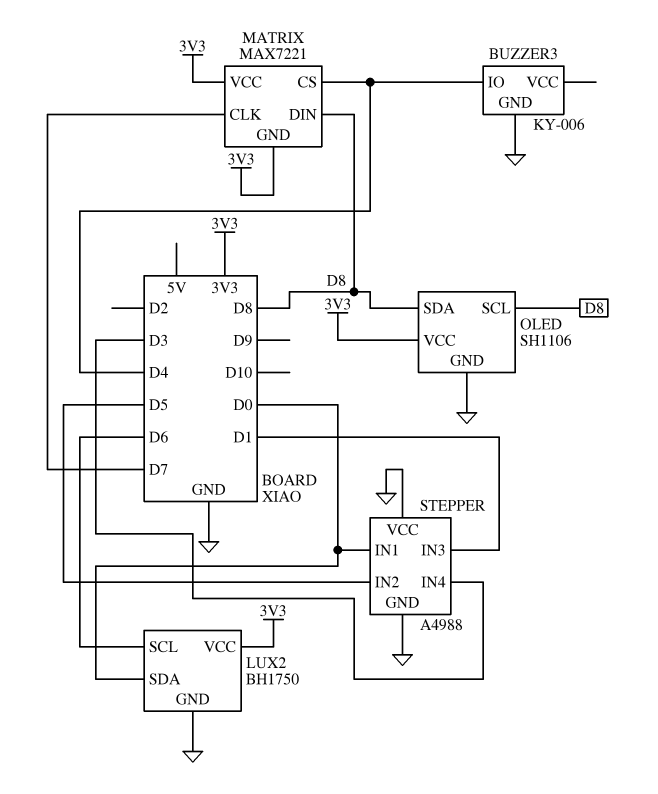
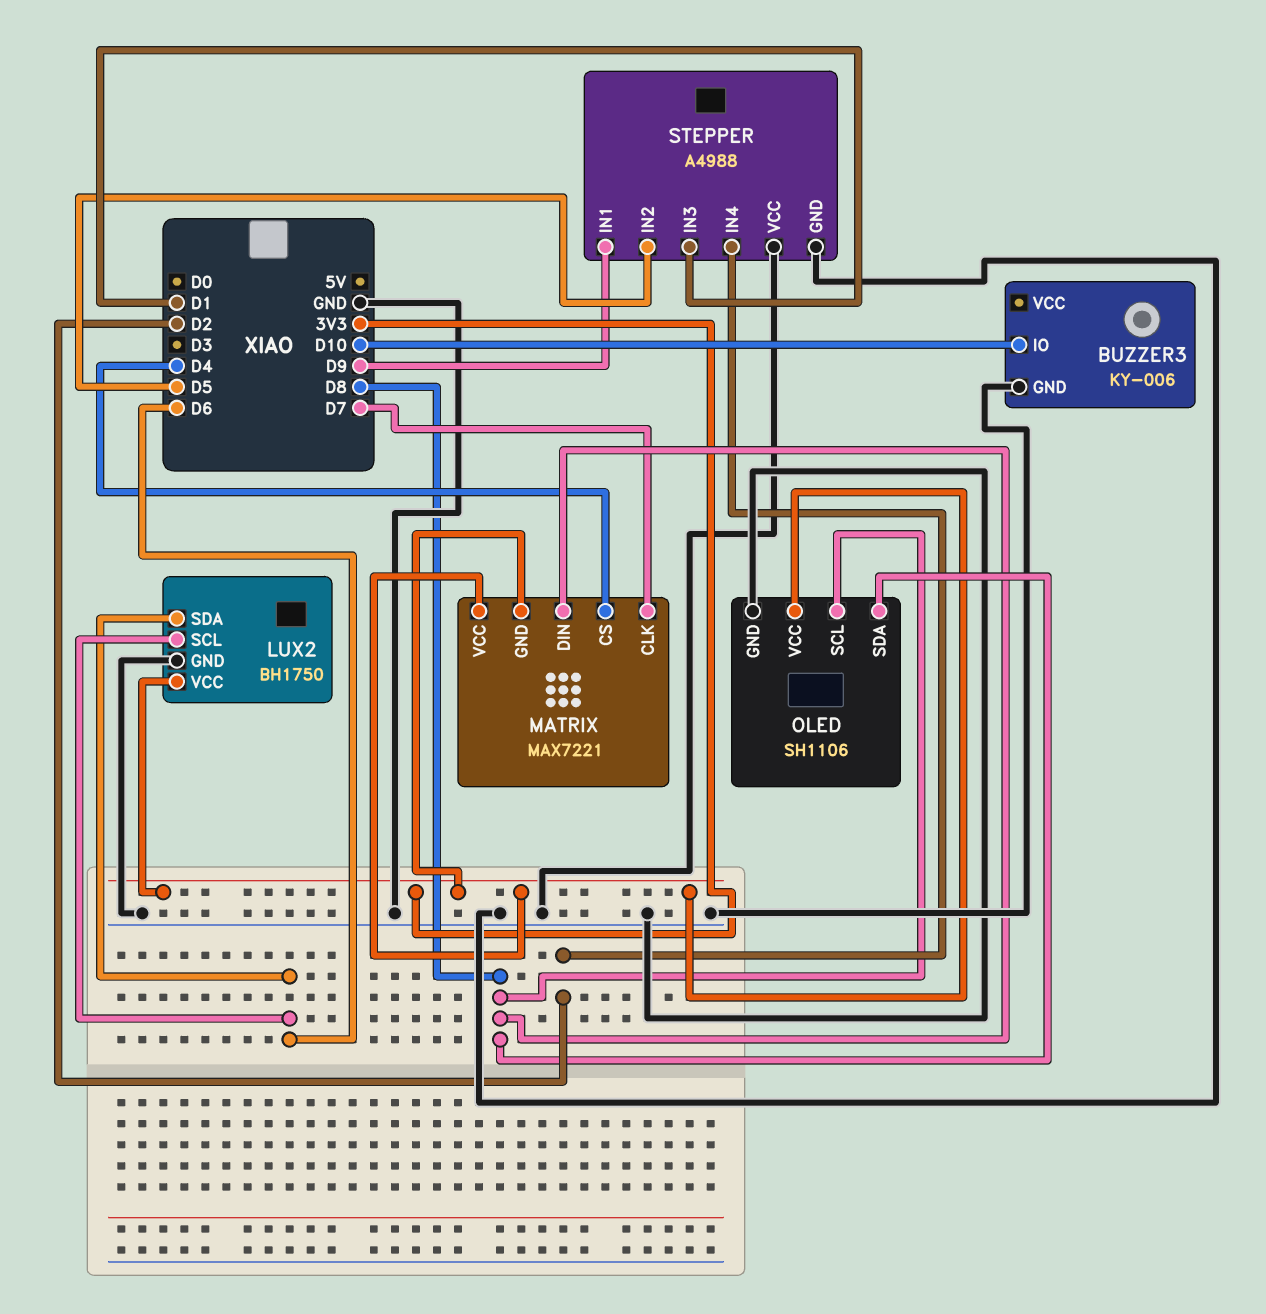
BUZZER3 pin IO: D4 -> D10
LUX2 pin SDA: D0 -> D6
STEPPER pin IN1: D0 -> D9
STEPPER pin IN4: D3 -> D2

